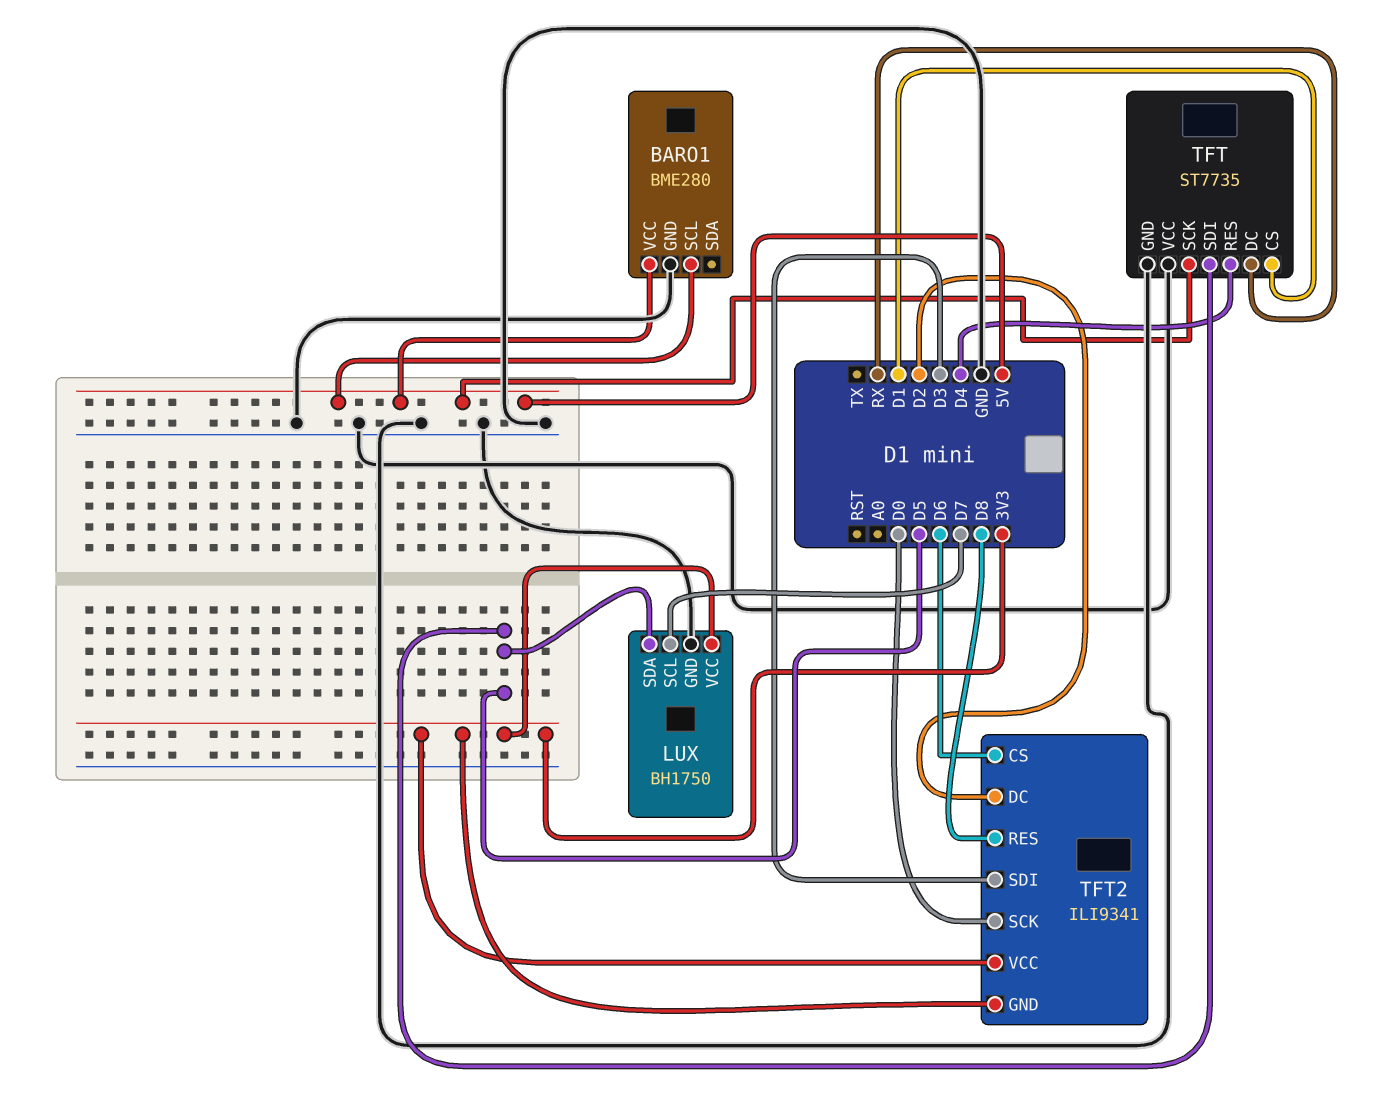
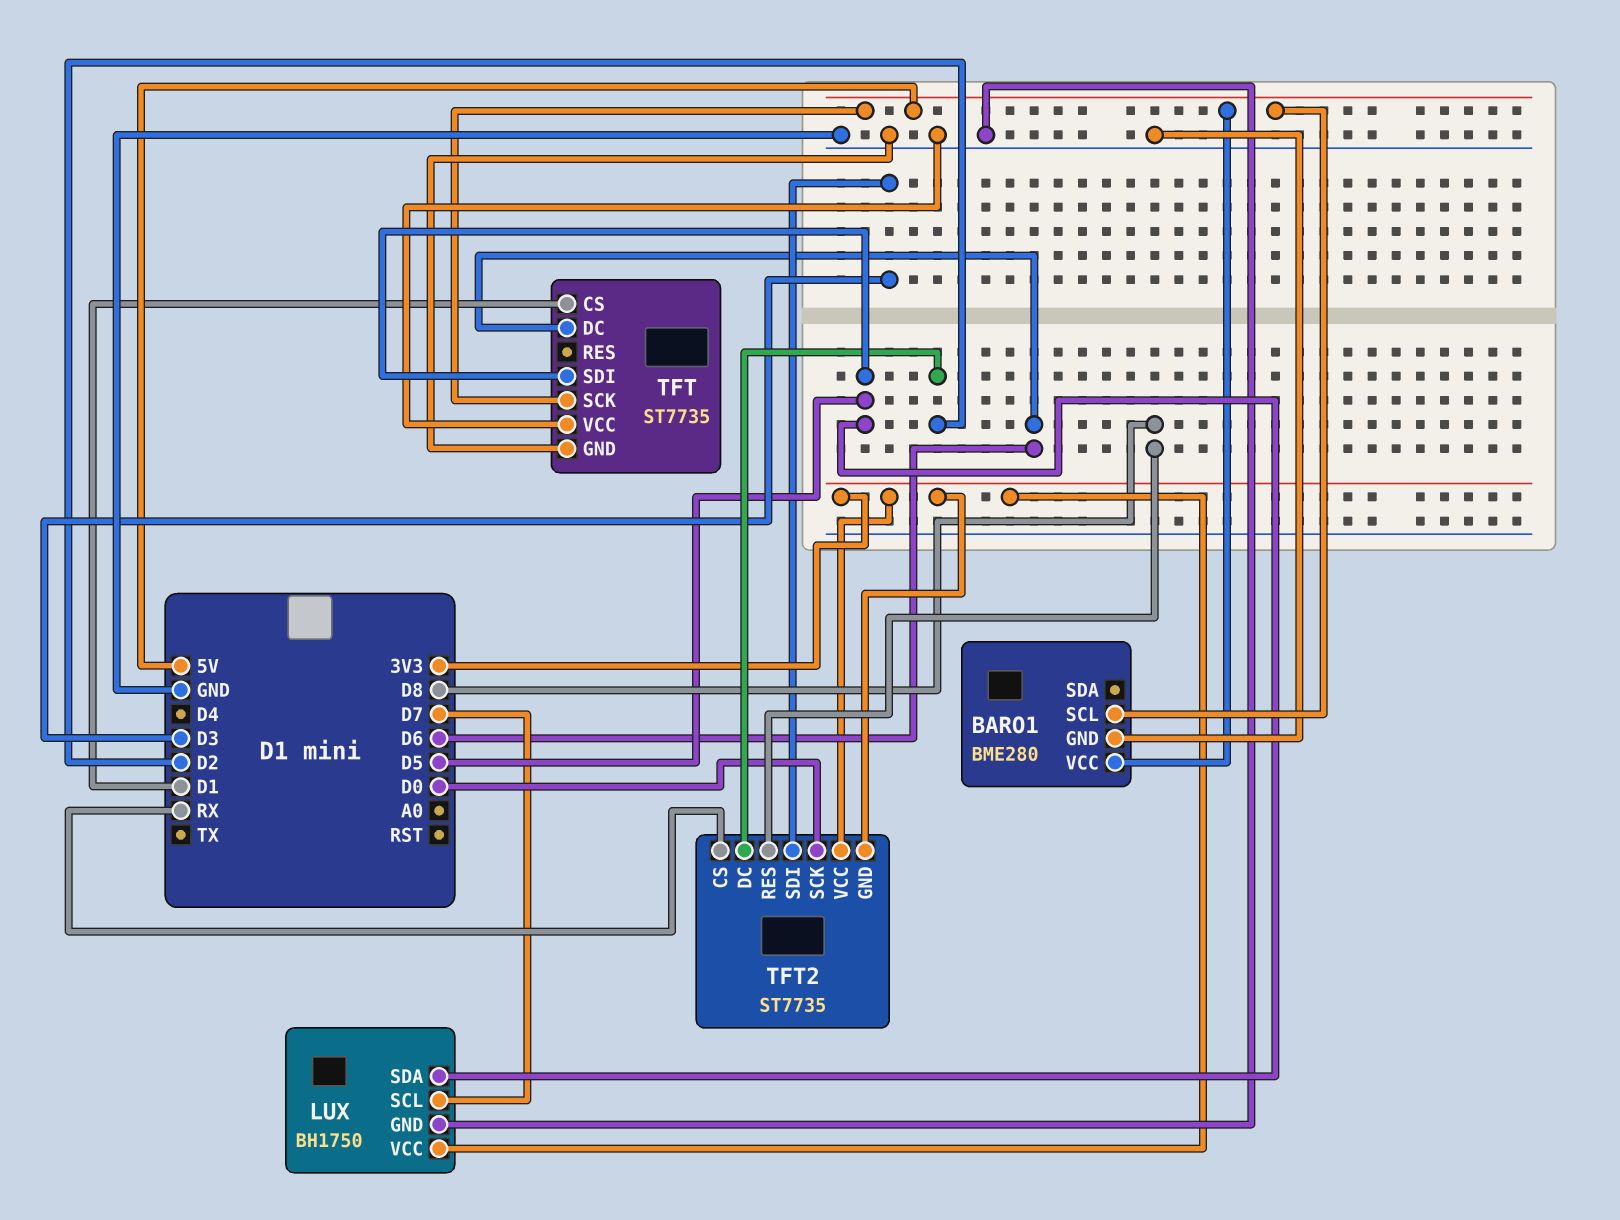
TFT pin DC: RX -> D6
TFT pin RES: D4 -> none
TFT2: ILI9341 -> ST7735
TFT2 pin CS: D6 -> RX

